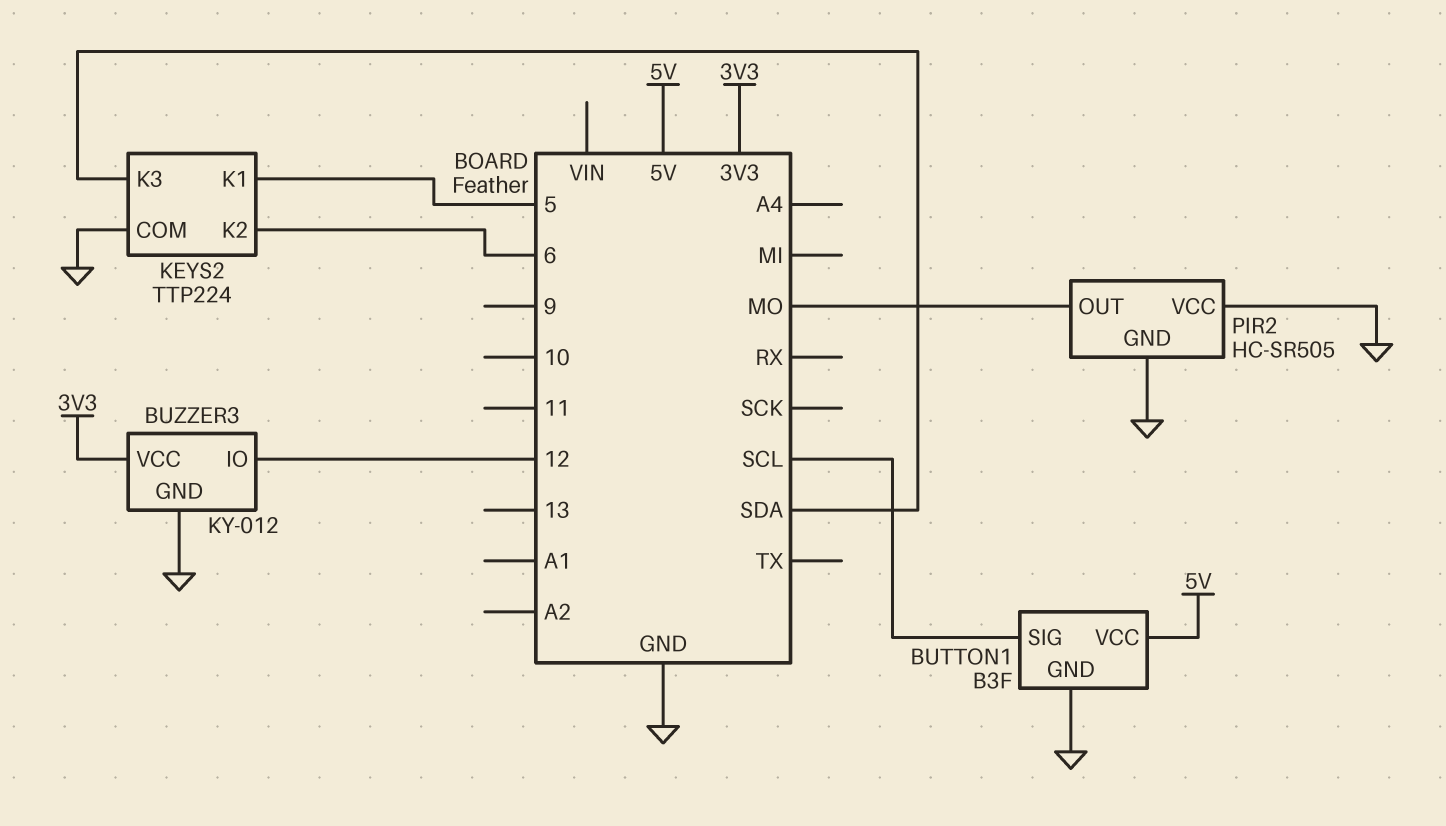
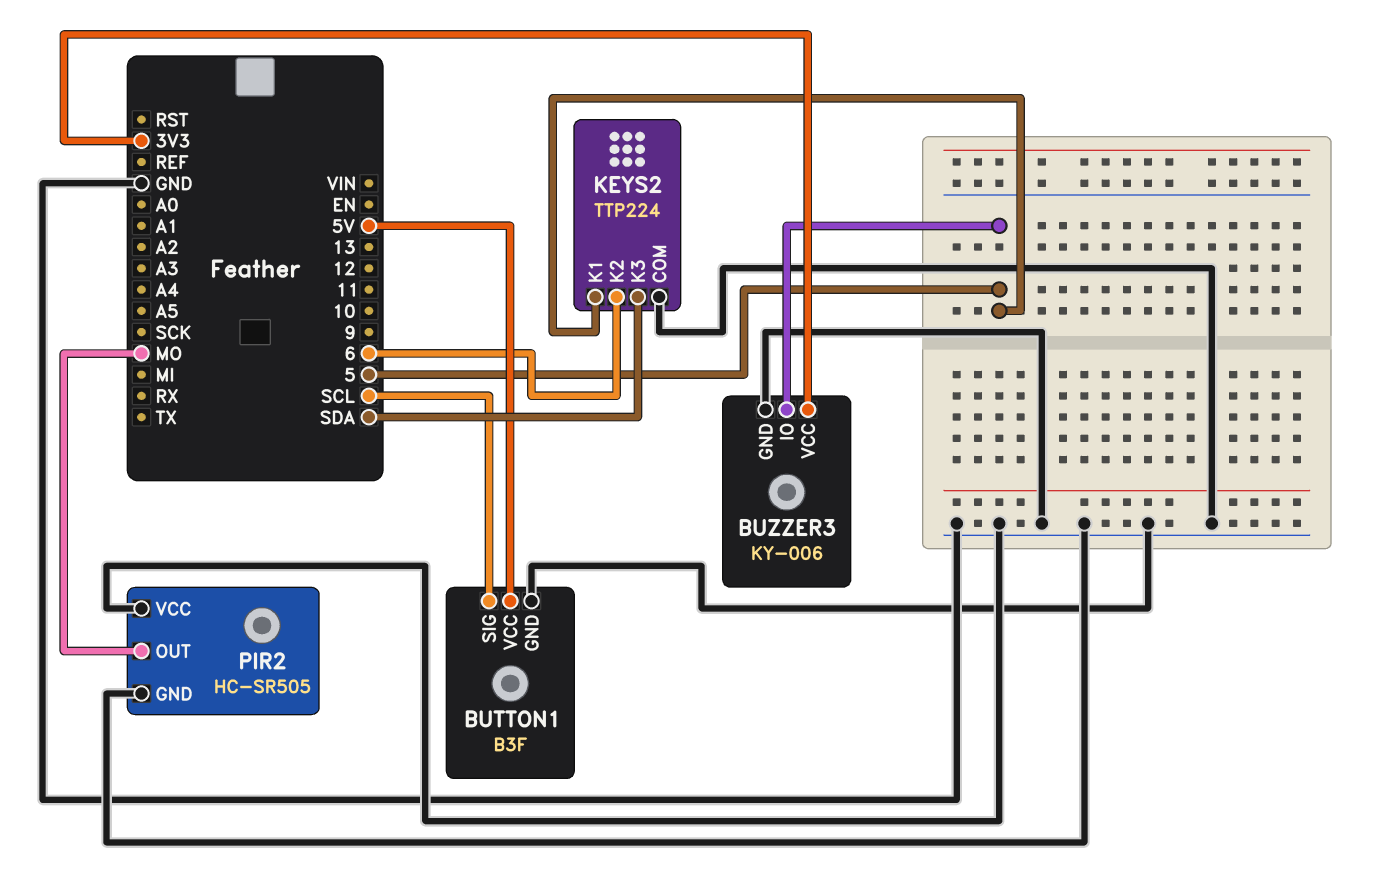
BUZZER3: KY-012 -> KY-006
BUZZER3 pin IO: 12 -> 5

